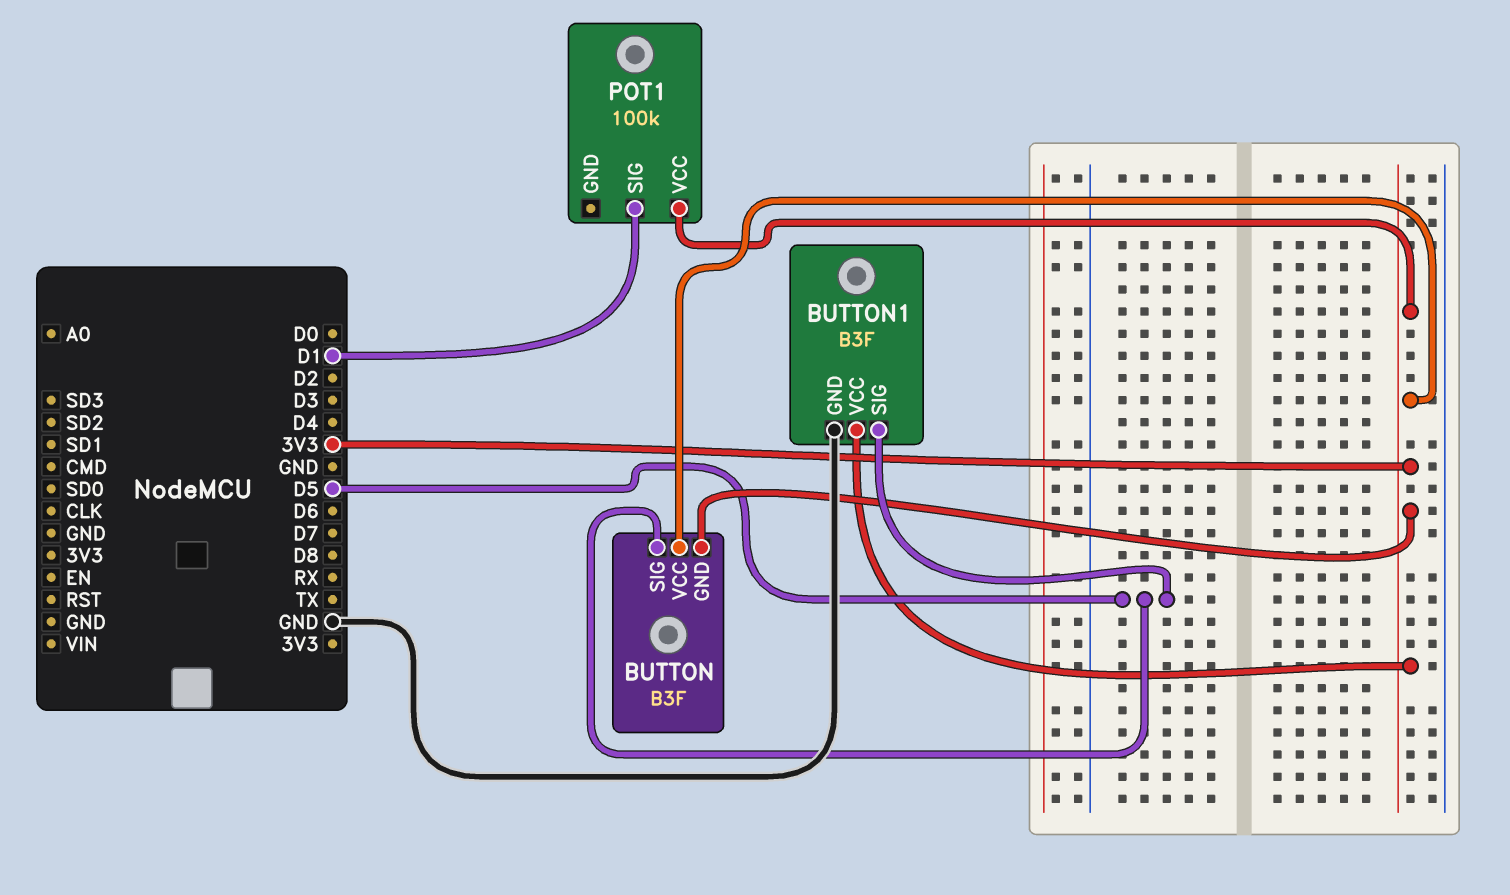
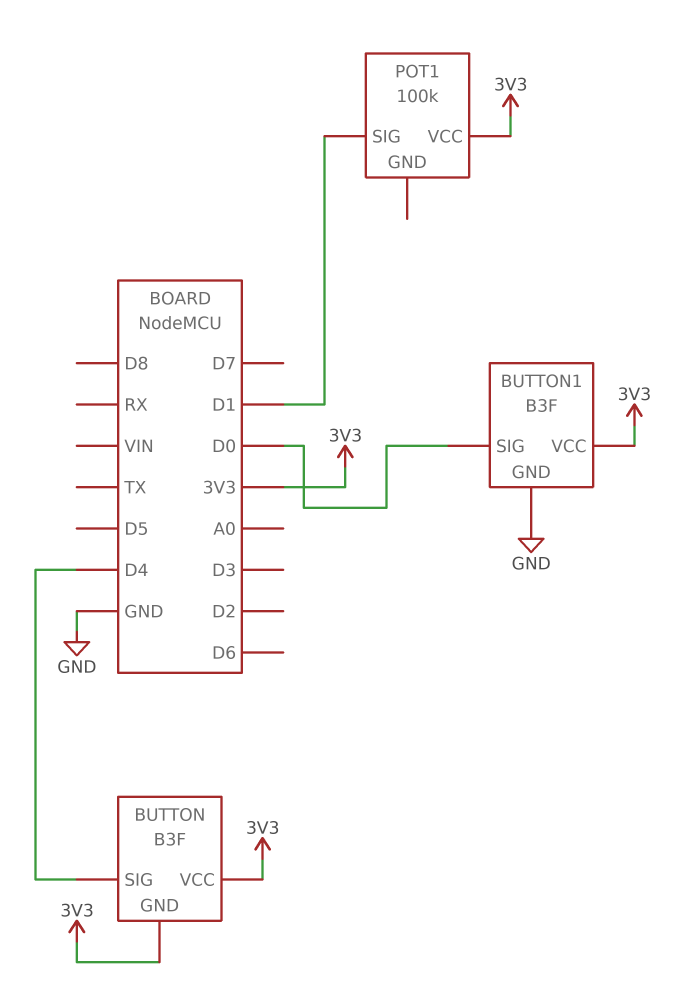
BUTTON pin SIG: D5 -> D4
BUTTON1 pin SIG: D5 -> D0

